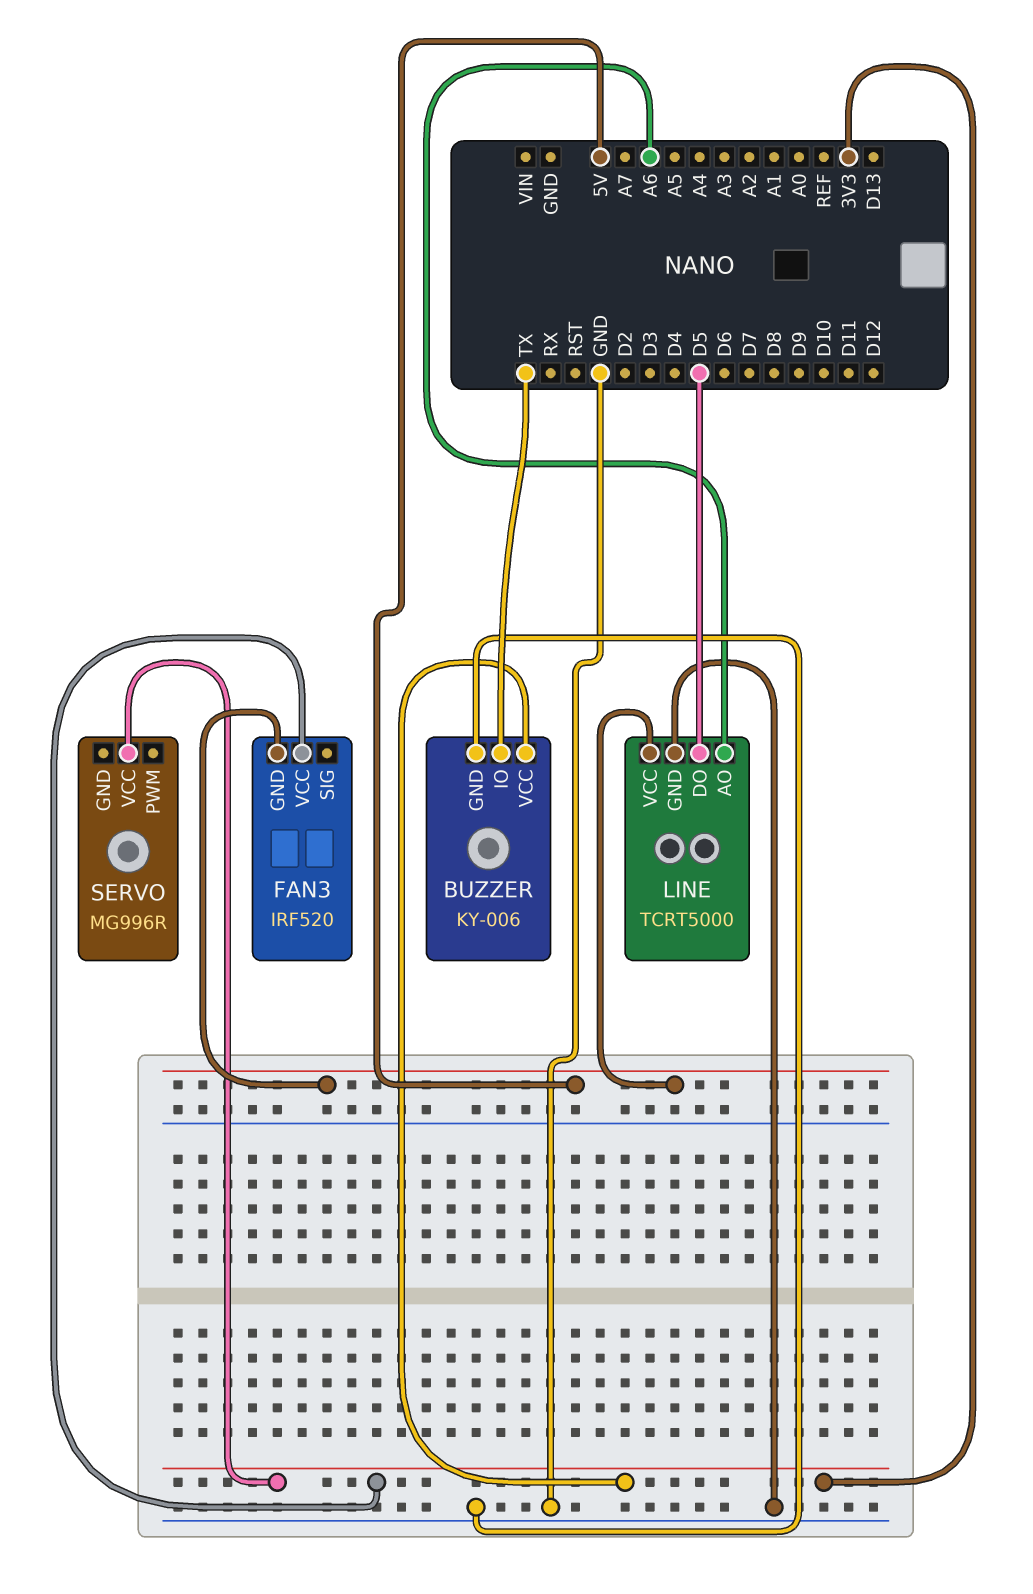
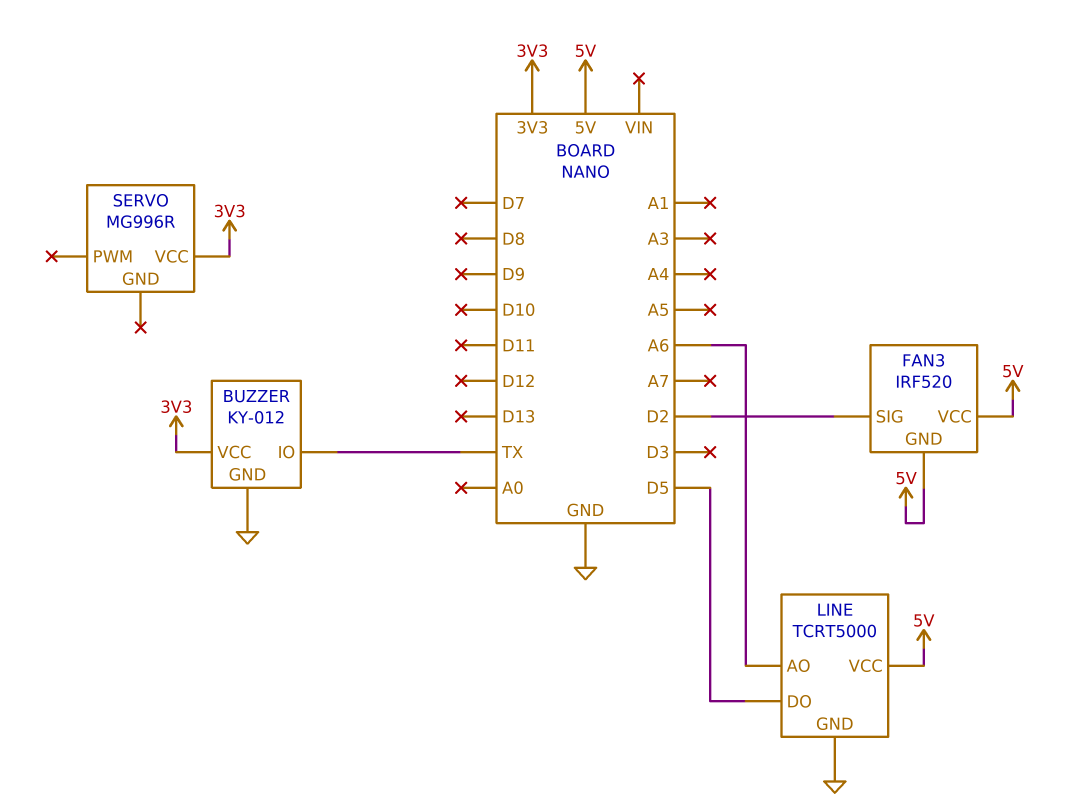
BUZZER: KY-006 -> KY-012
FAN3 pin SIG: none -> D2
FAN3 pin VCC: 3V3 -> 5V

